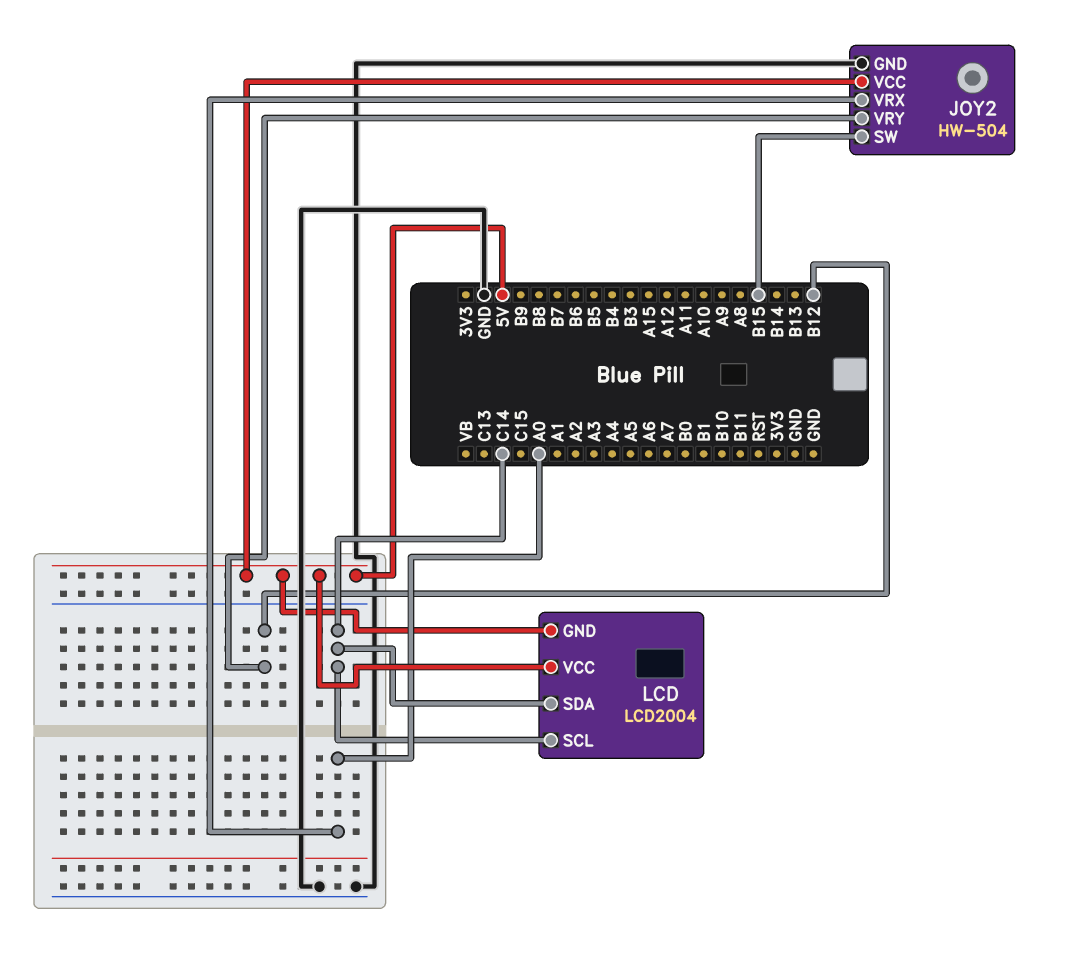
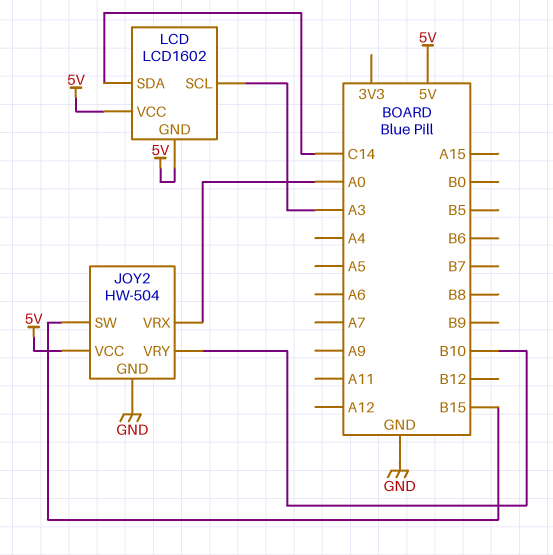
JOY2 pin VRY: B12 -> B10
LCD: LCD2004 -> LCD1602
LCD pin SCL: C14 -> A3

